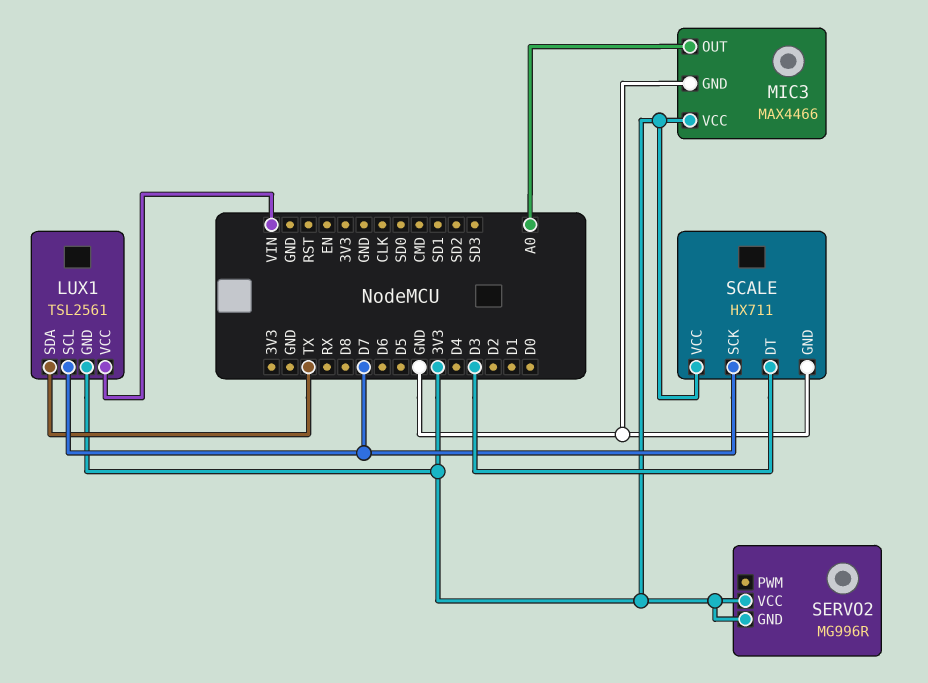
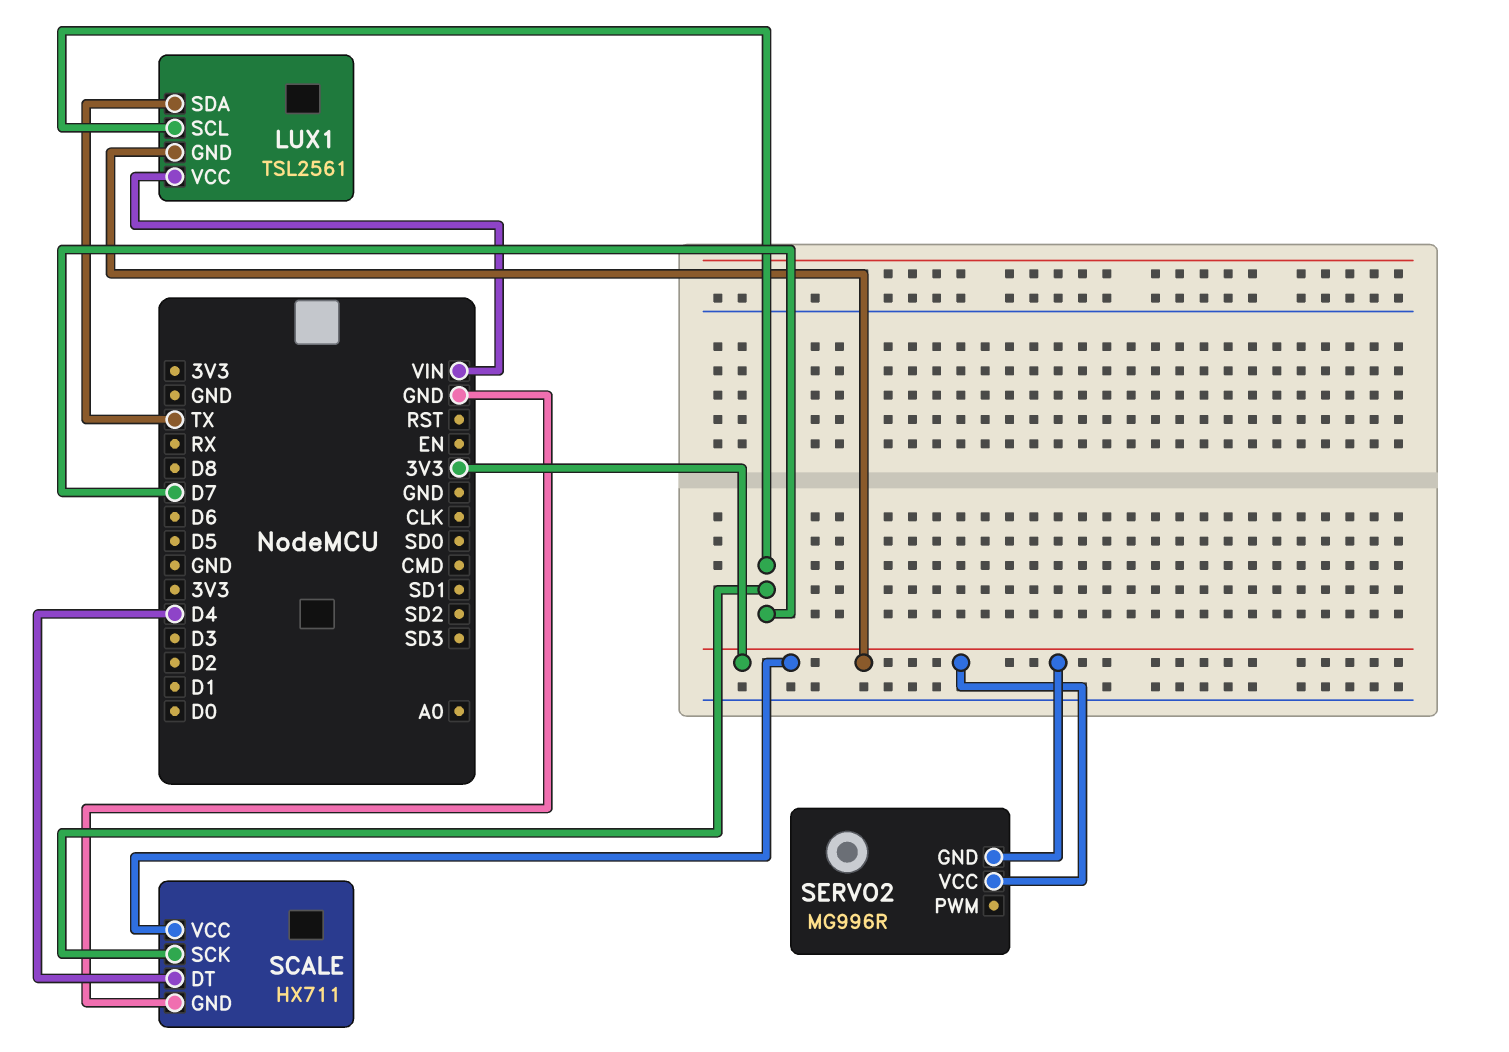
MIC3: MAX4466 -> none
MIC3 pin GND: GND -> none
MIC3 pin OUT: A0 -> none
MIC3 pin VCC: 3V3 -> none
SCALE pin DT: D3 -> D4

